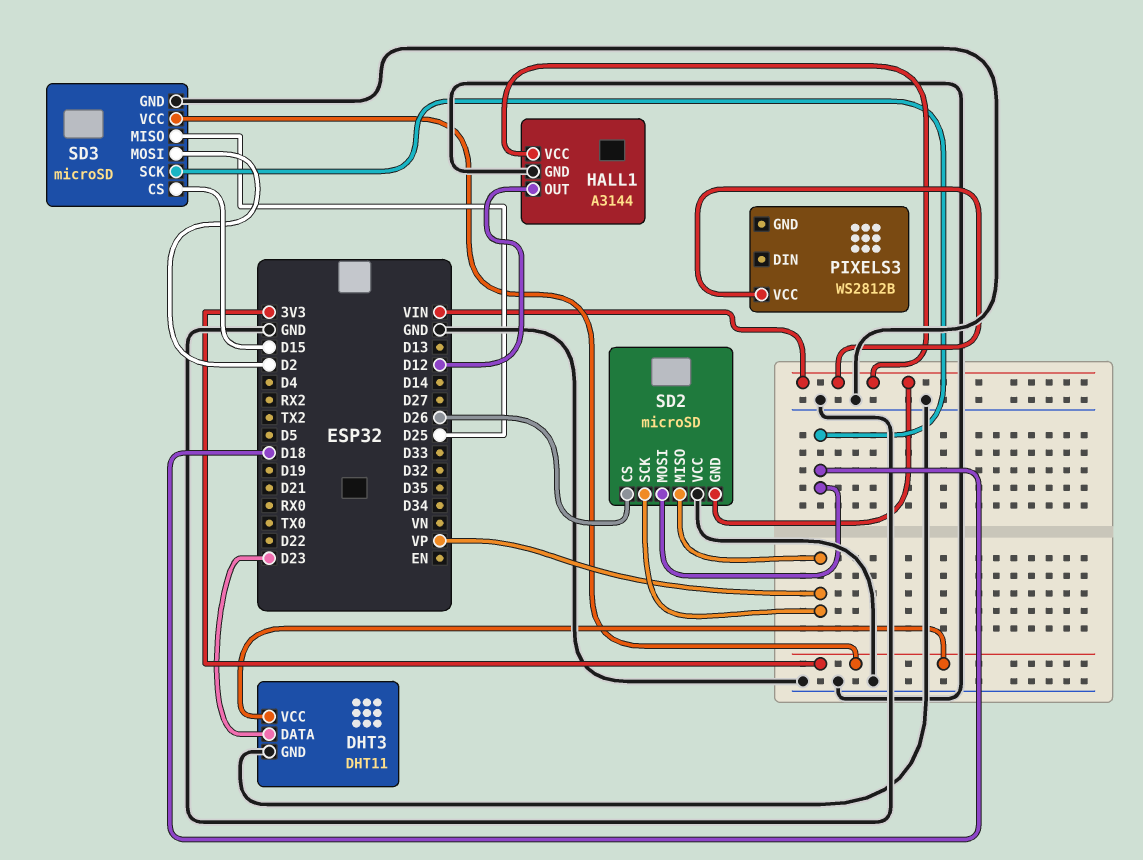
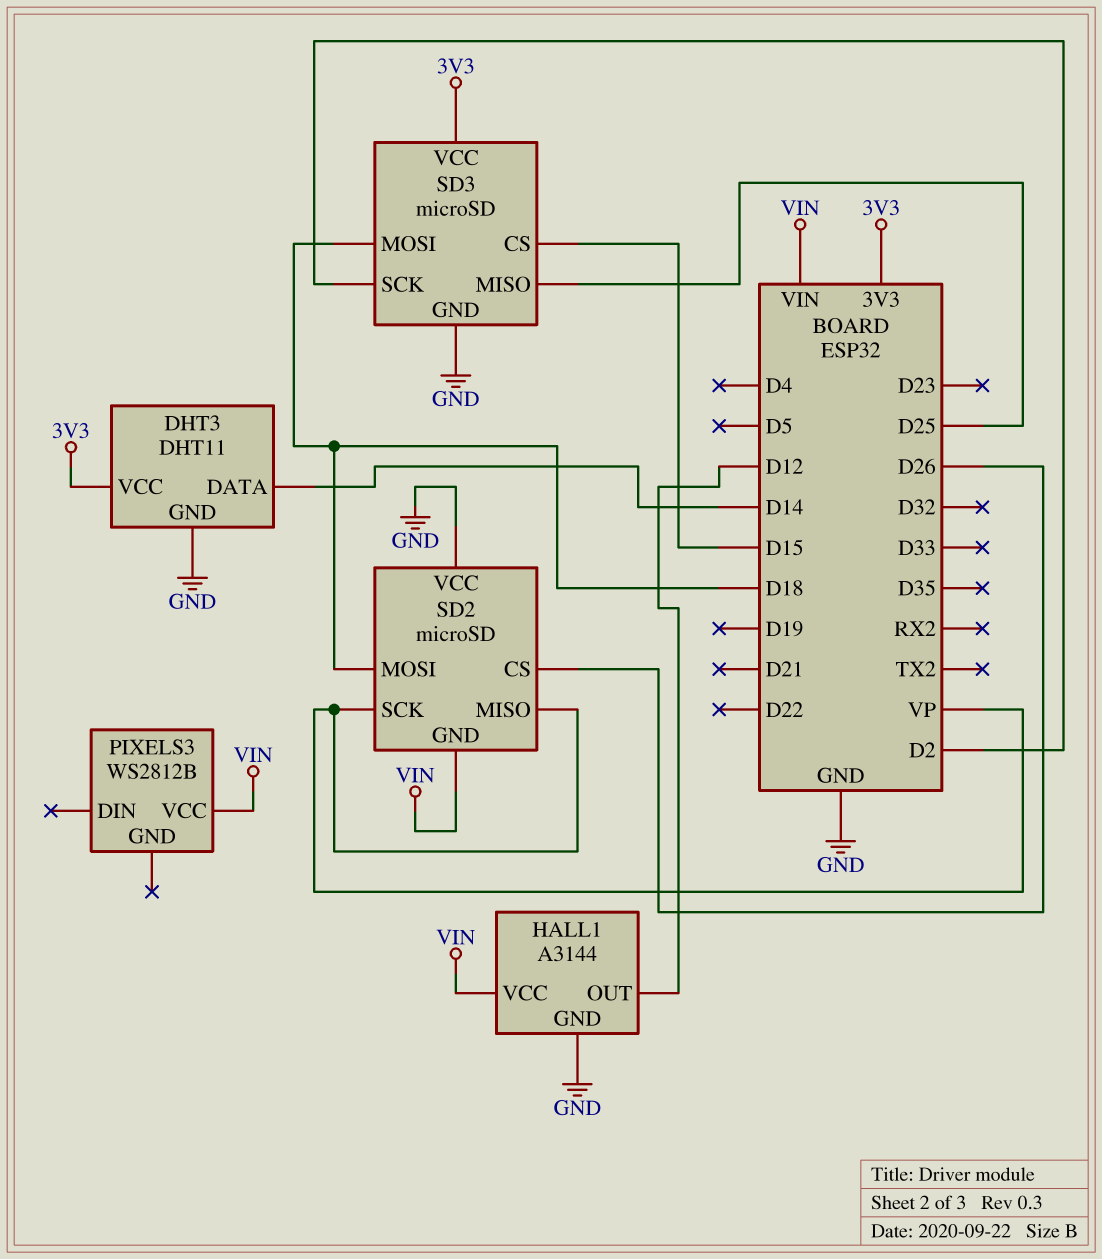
DHT3 pin DATA: D23 -> D14
SD3 pin MOSI: D2 -> D18
SD3 pin SCK: D18 -> D2

